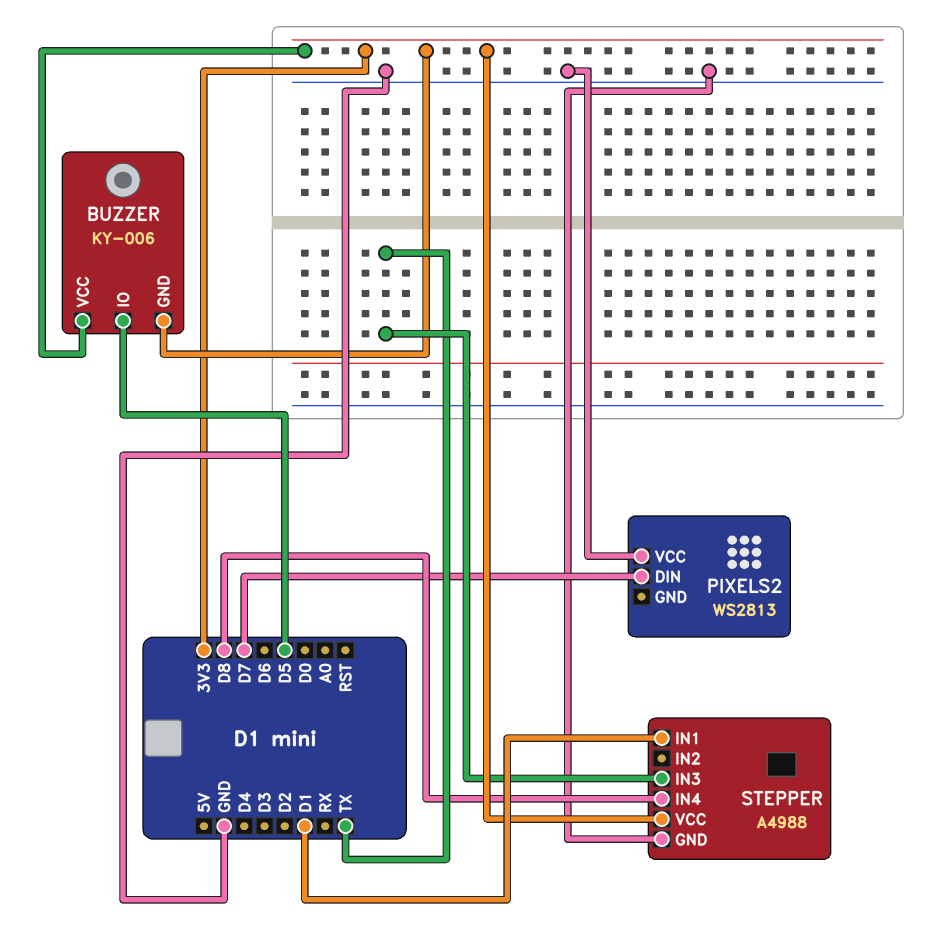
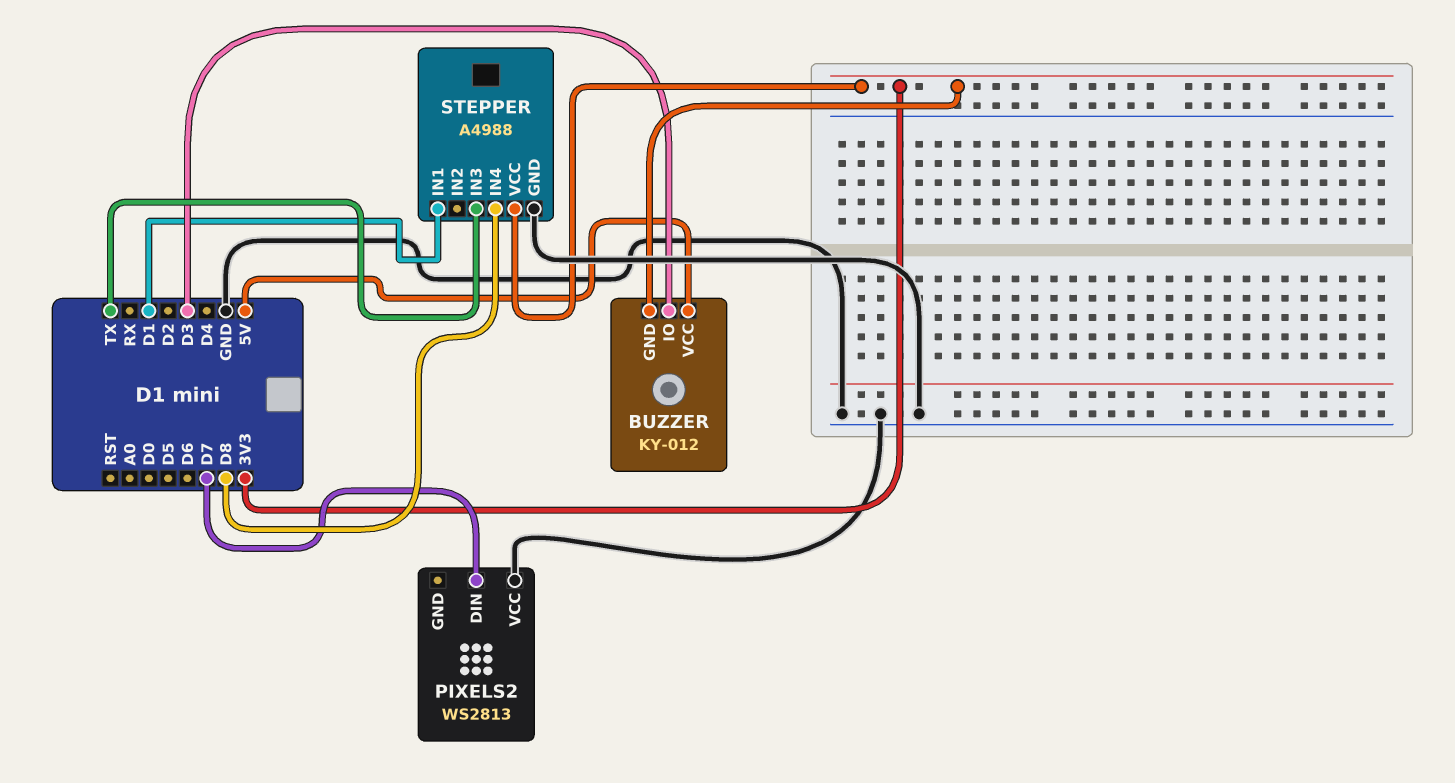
BUZZER: KY-006 -> KY-012
BUZZER pin IO: D5 -> D3
BUZZER pin VCC: 3V3 -> 5V

